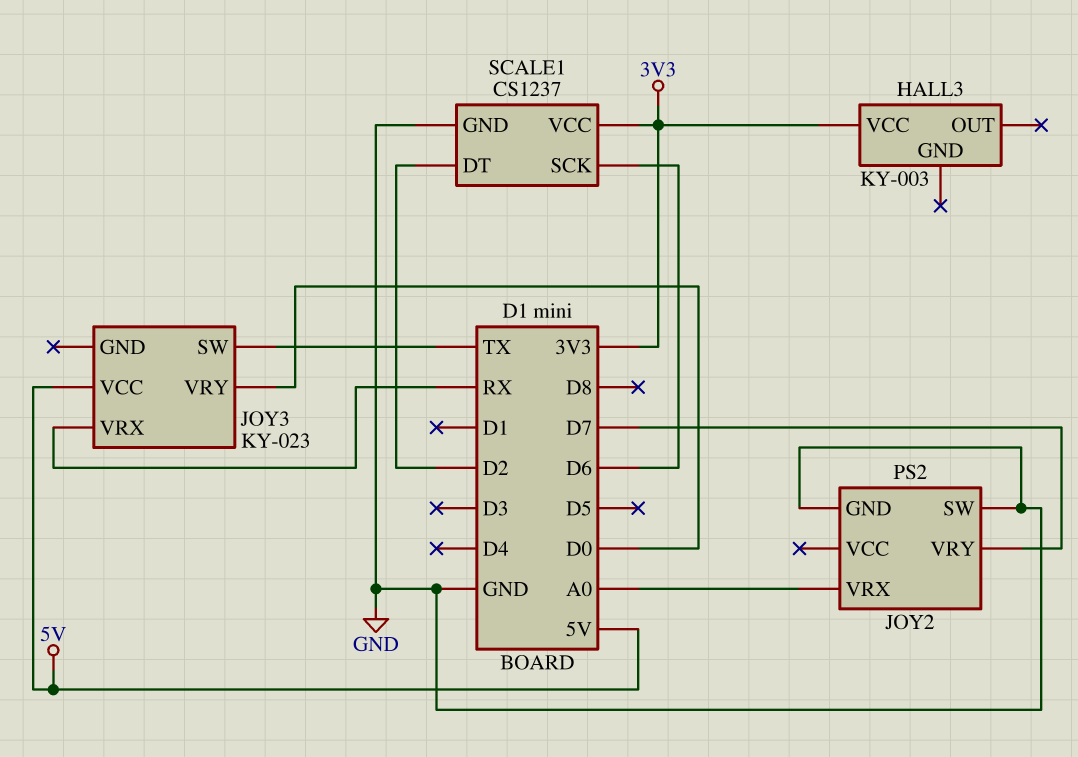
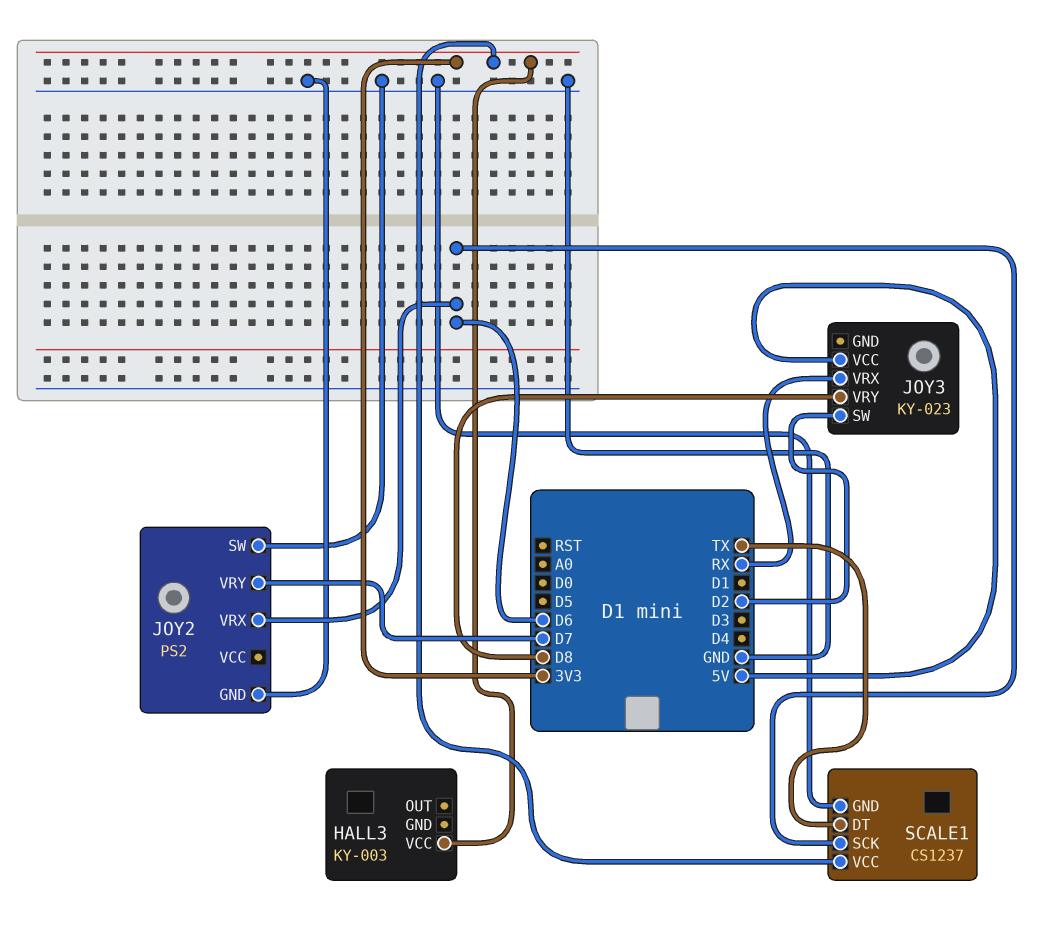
JOY2 pin VRX: A0 -> D6
JOY3 pin SW: TX -> D2
JOY3 pin VRY: D0 -> D8
SCALE1 pin DT: D2 -> TX

